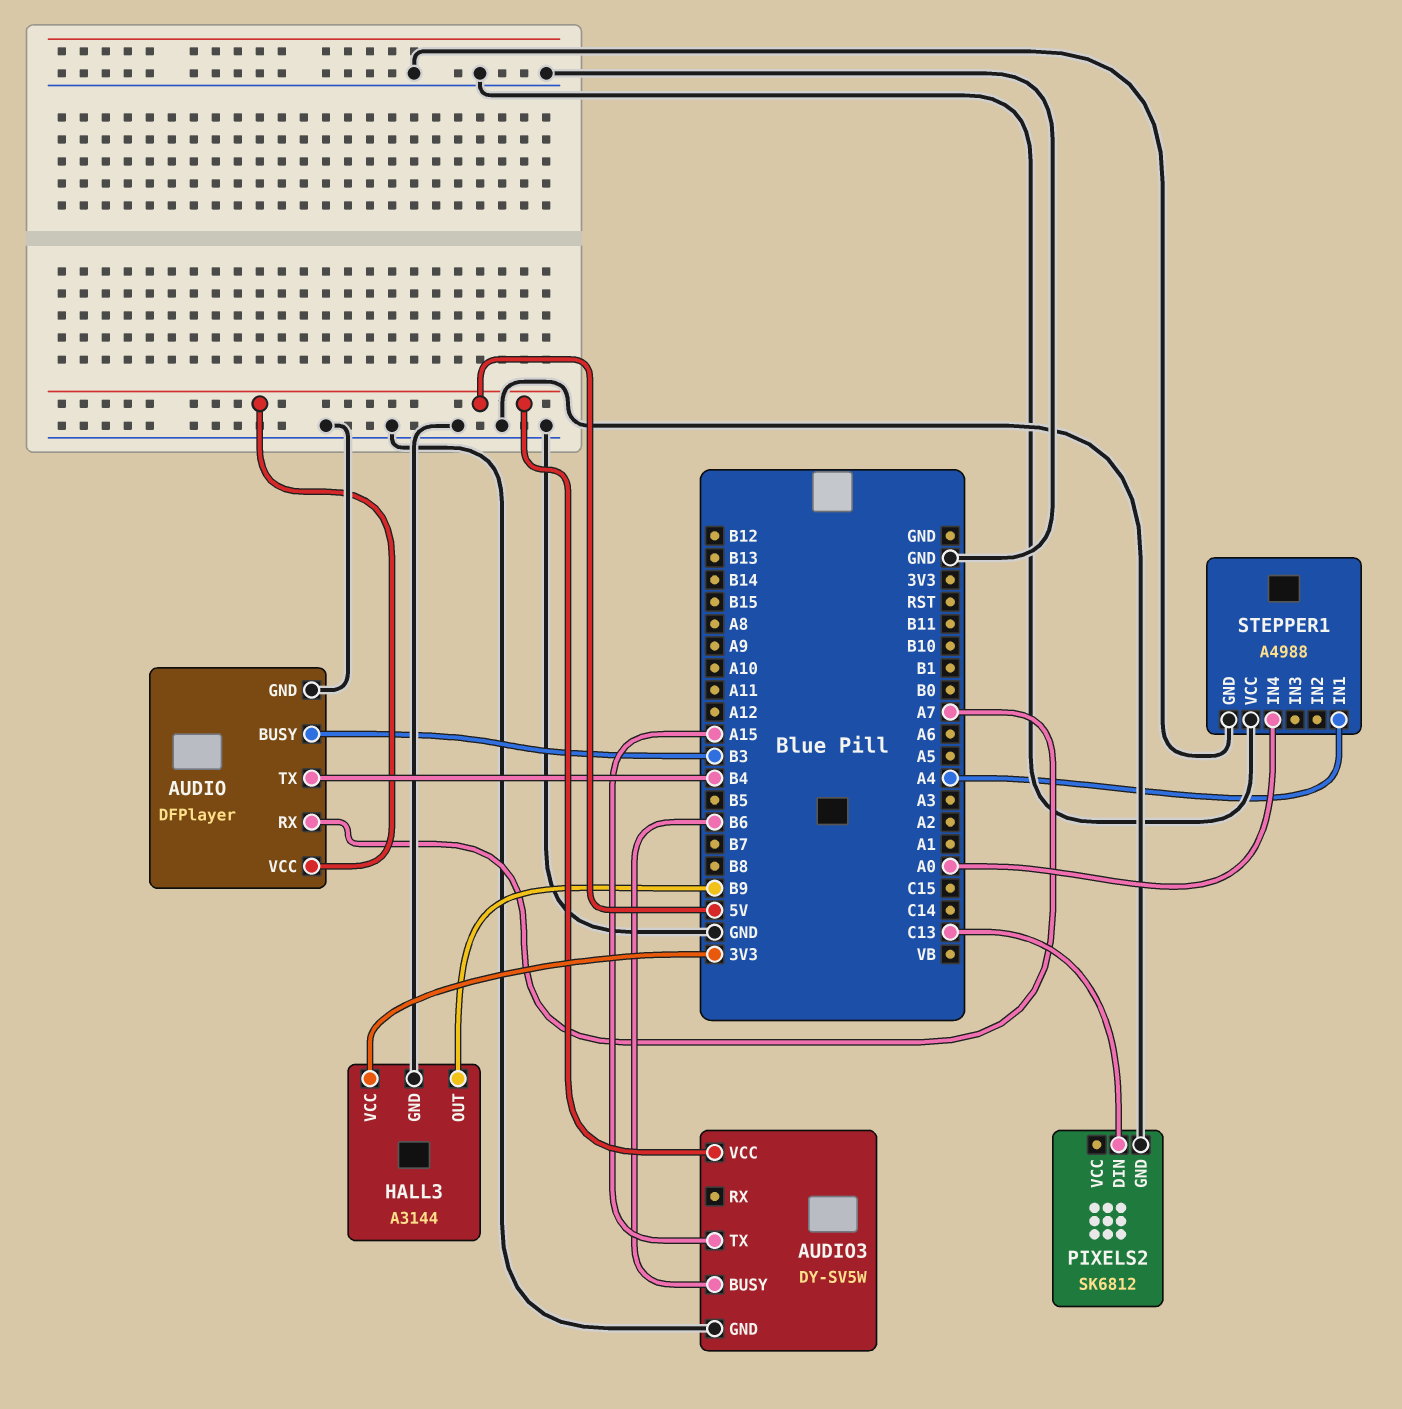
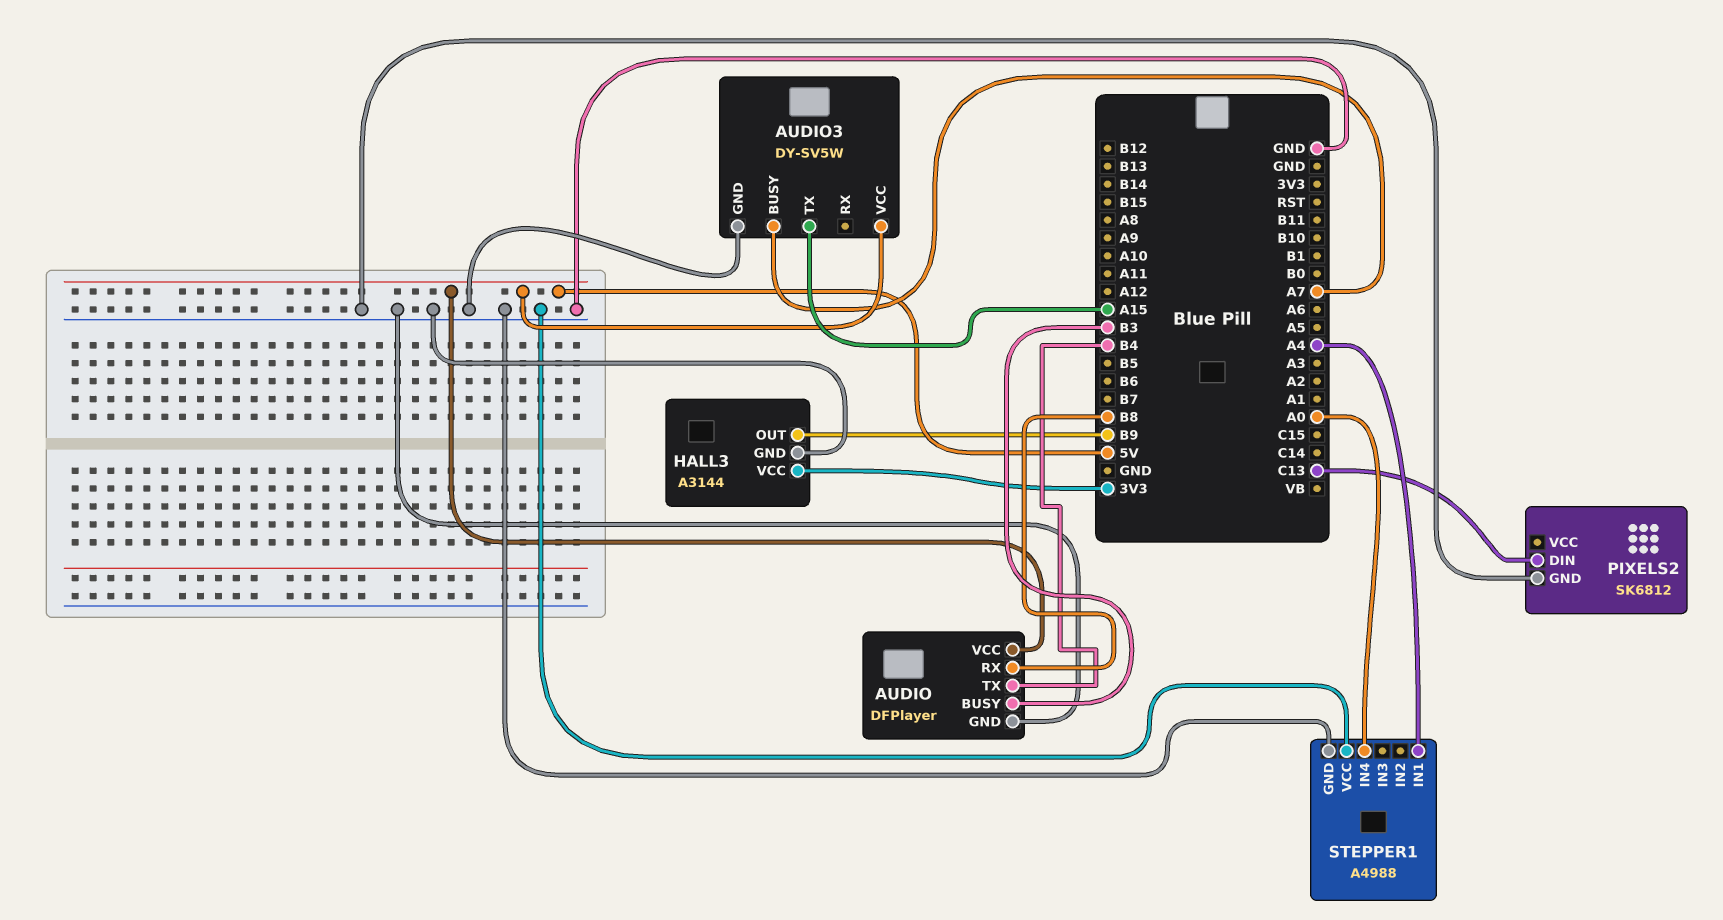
AUDIO pin RX: A7 -> B8
AUDIO3 pin BUSY: B6 -> A7

